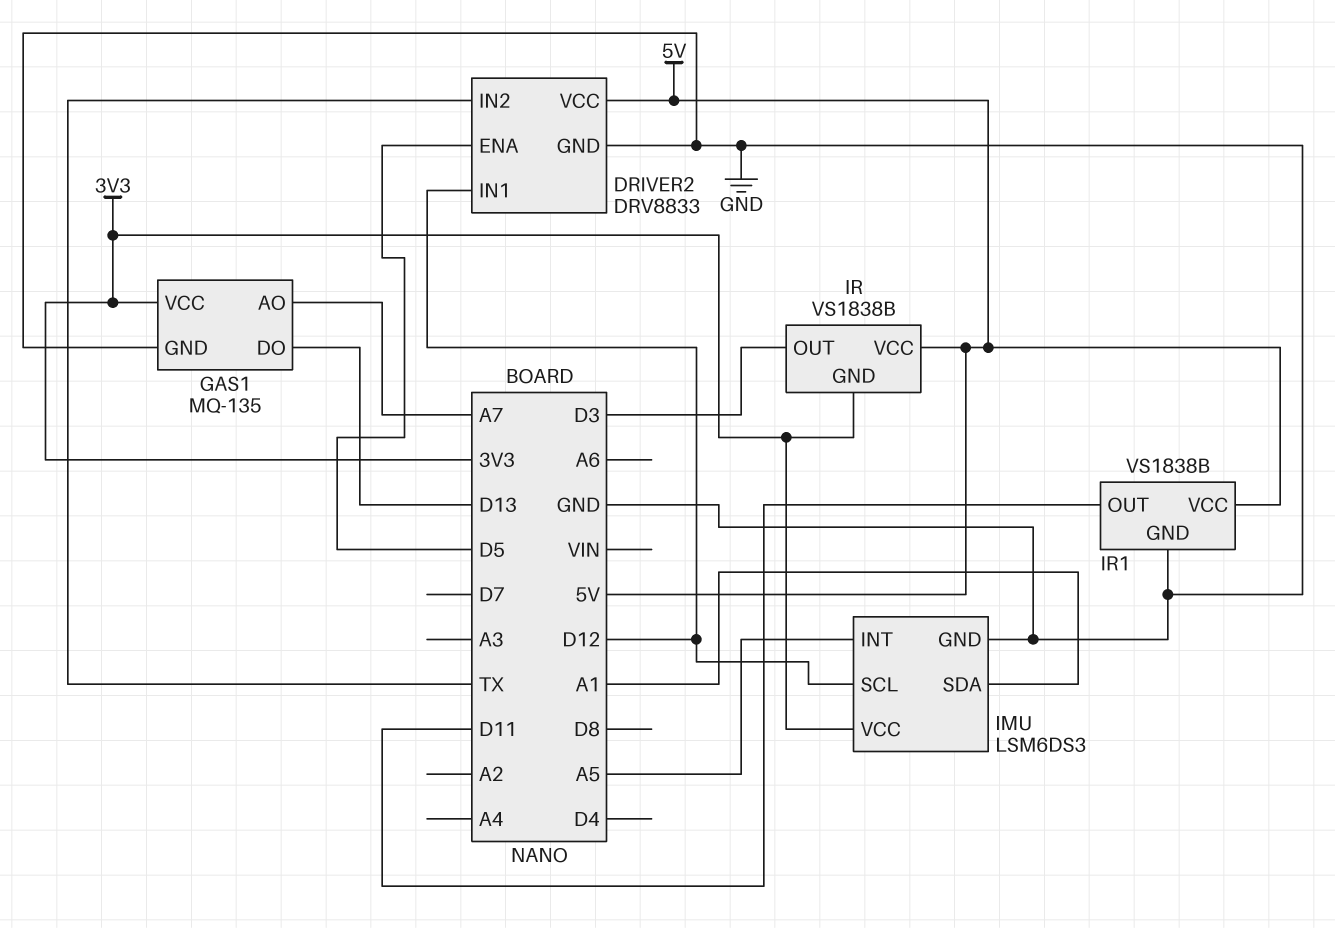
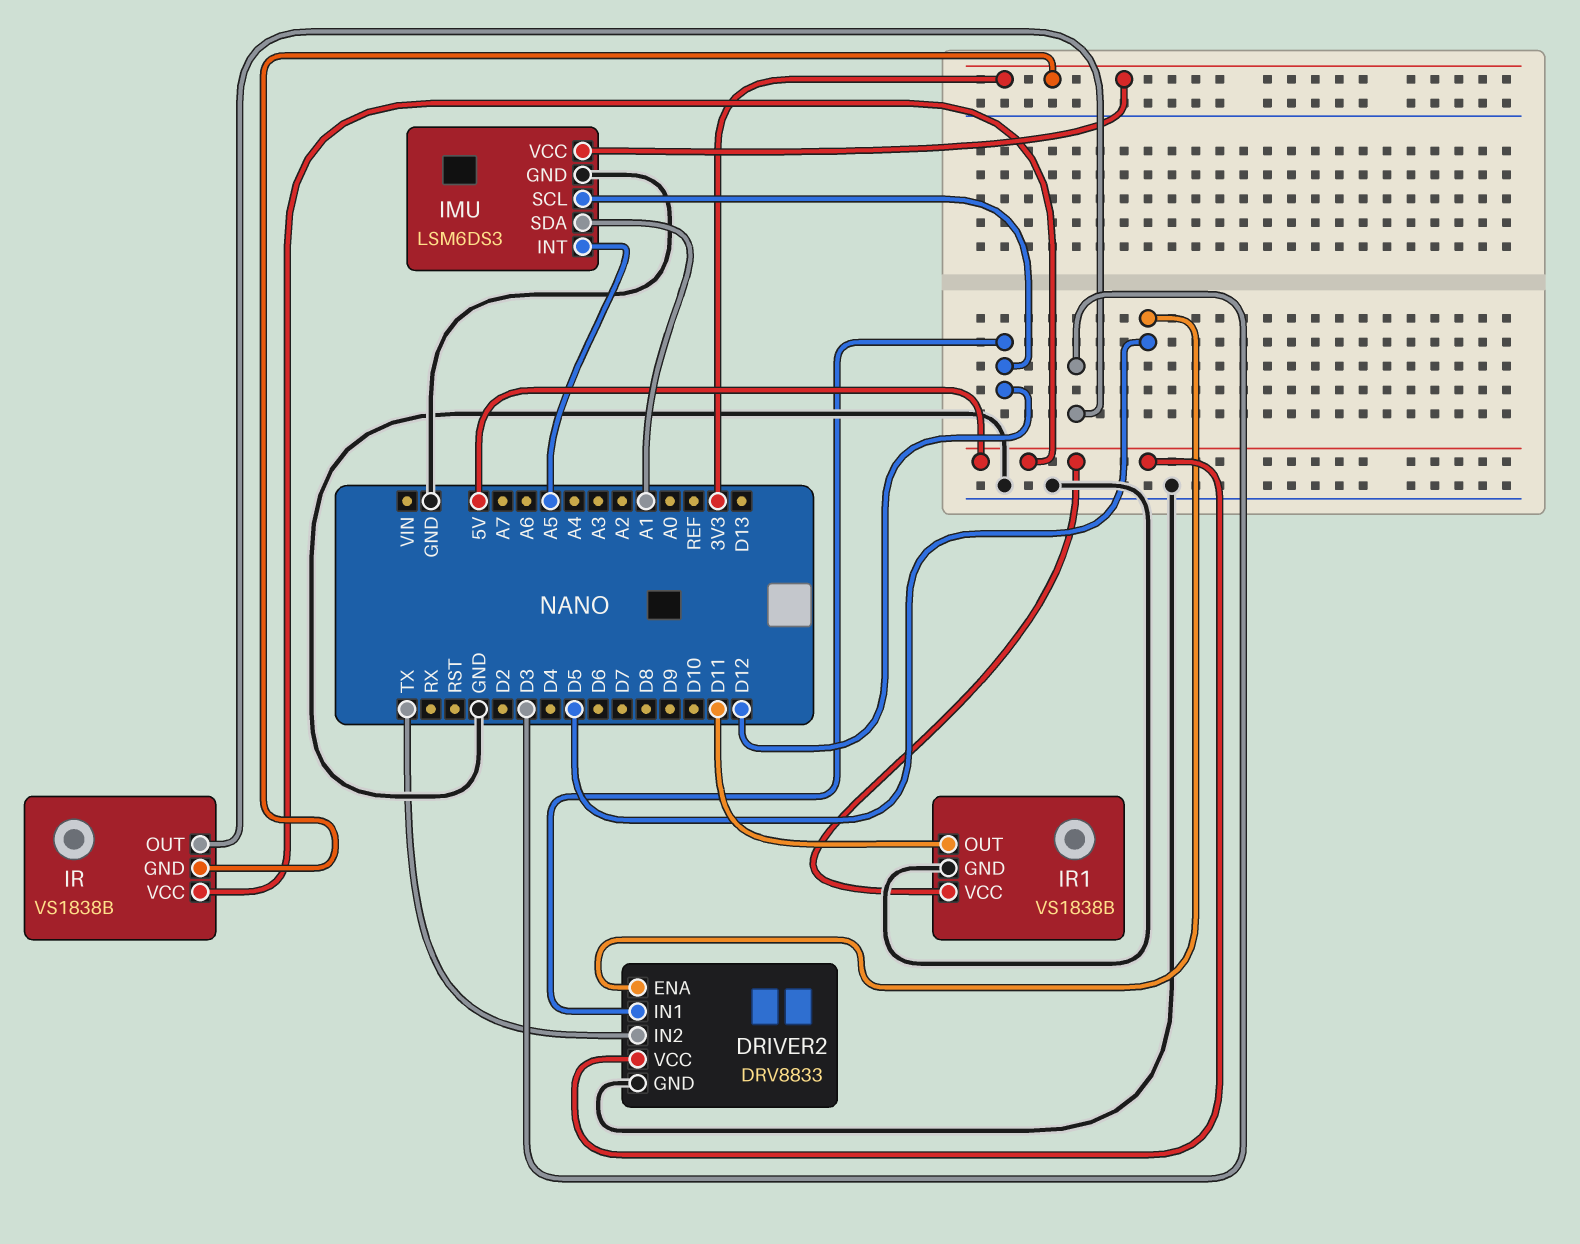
GAS1: MQ-135 -> none
GAS1 pin AO: A7 -> none
GAS1 pin DO: D13 -> none
GAS1 pin GND: GND -> none
GAS1 pin VCC: 3V3 -> none

